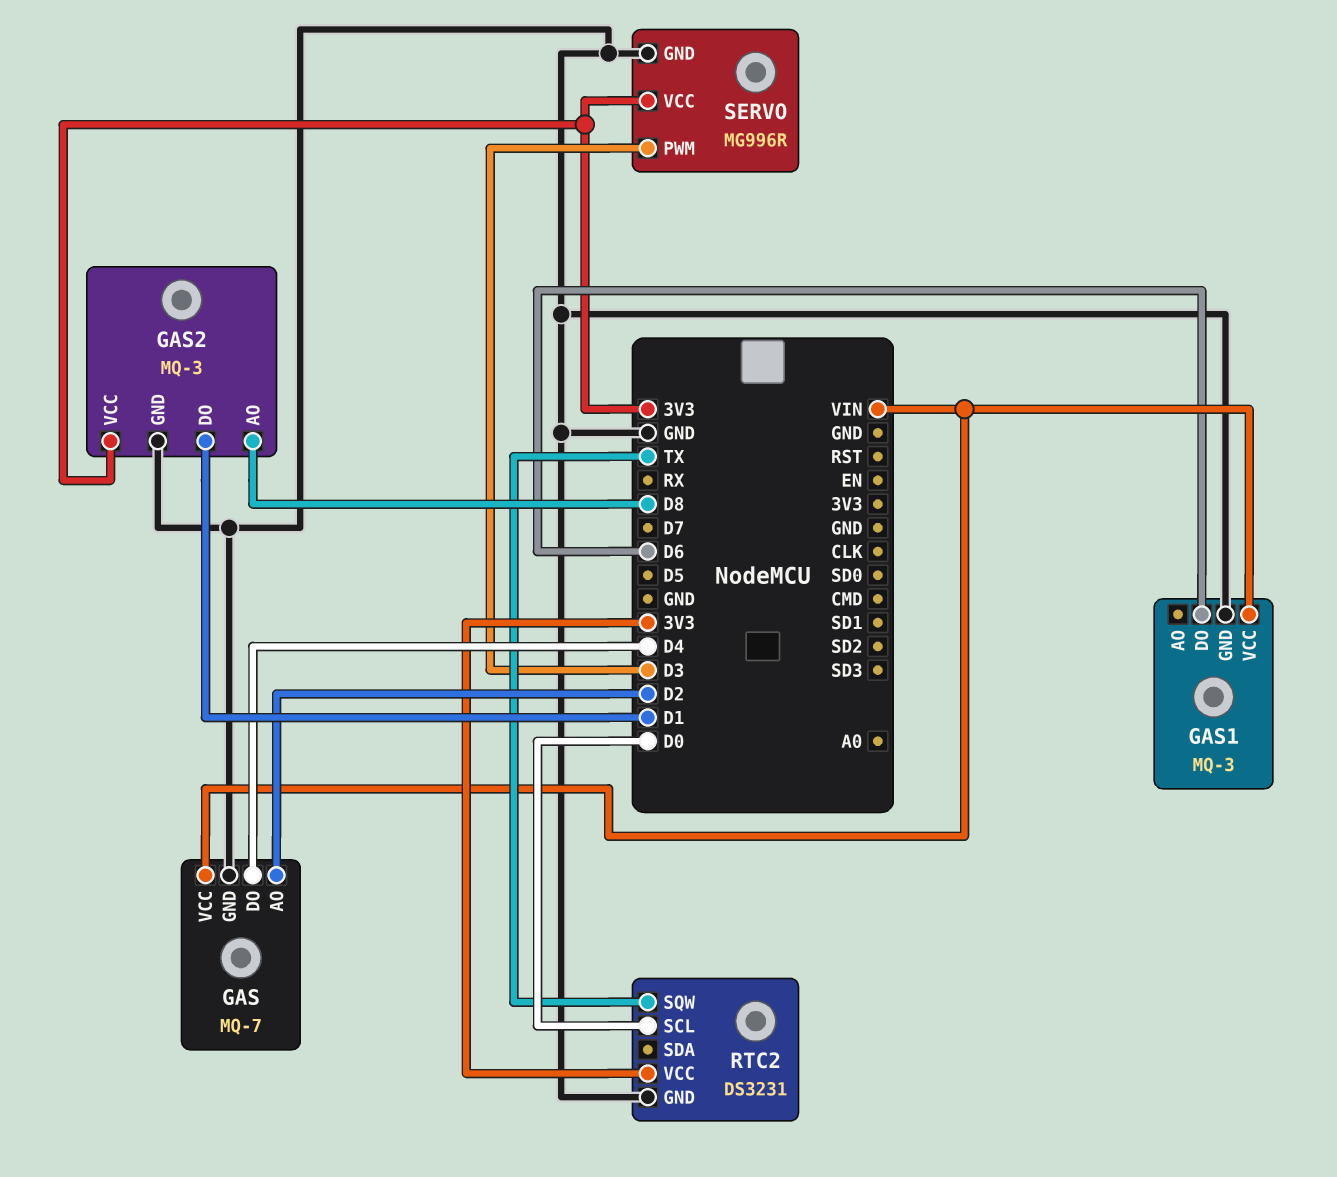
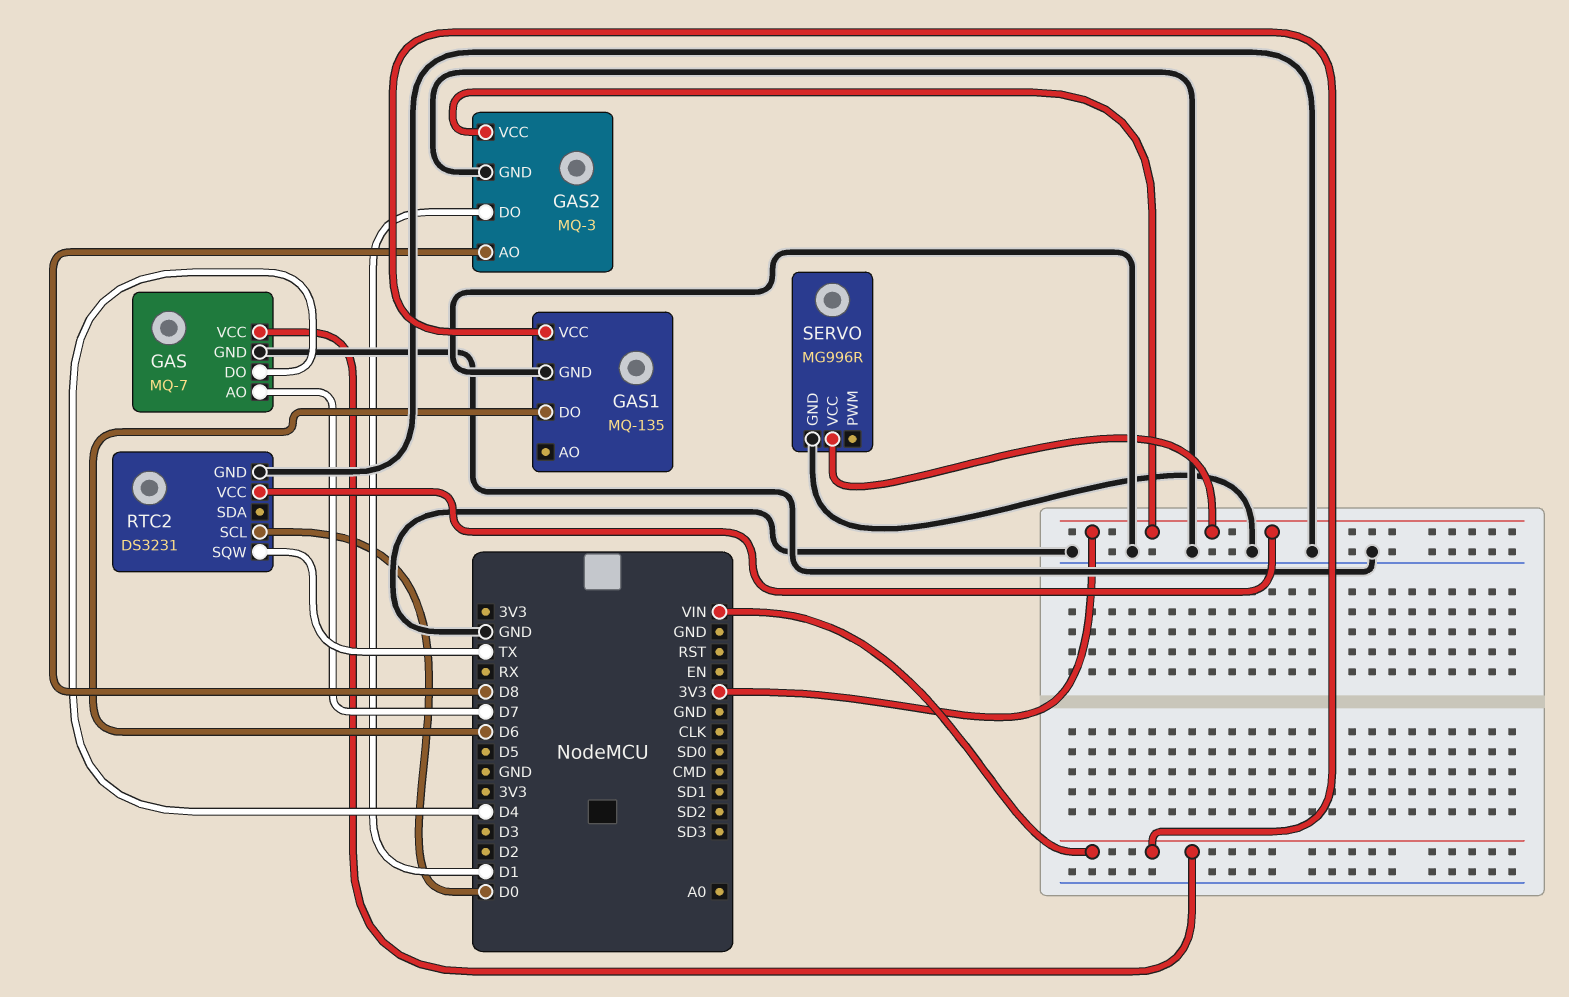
GAS pin AO: D2 -> D7
GAS1: MQ-3 -> MQ-135
SERVO pin PWM: D3 -> none

